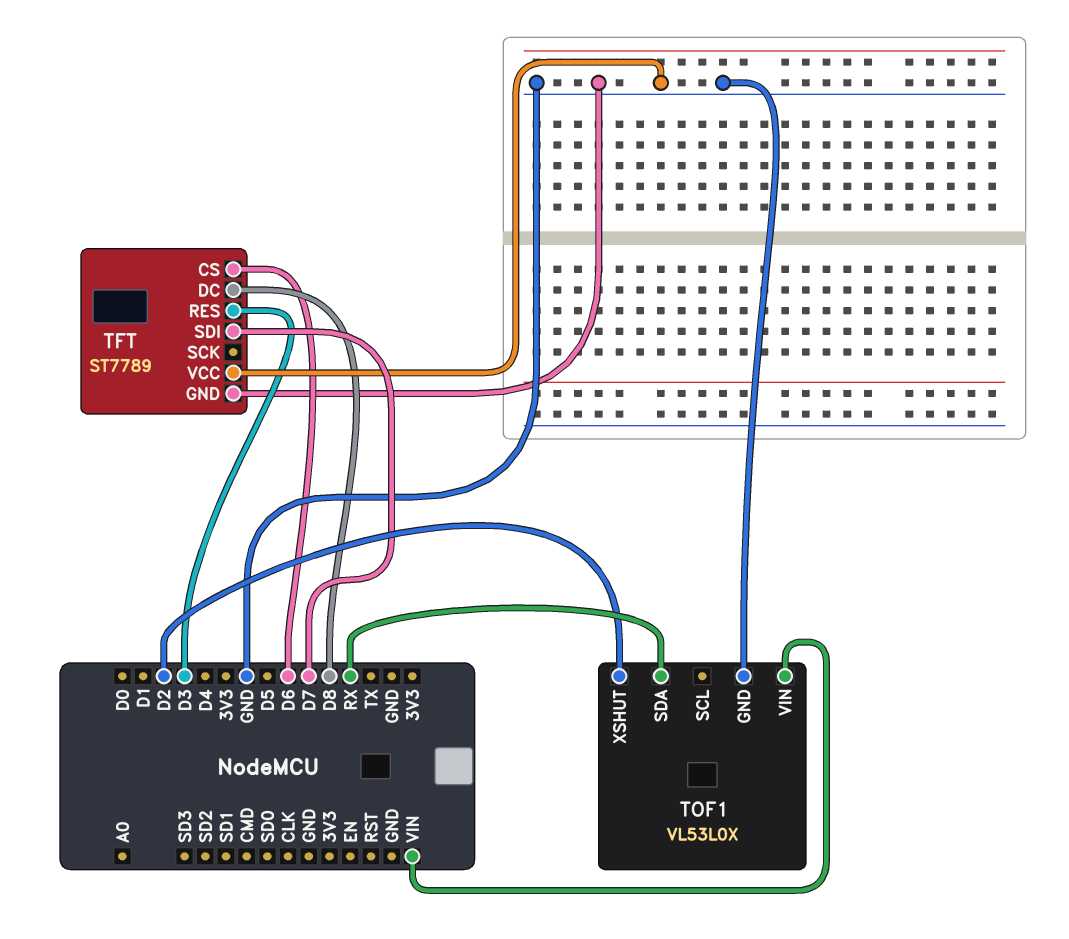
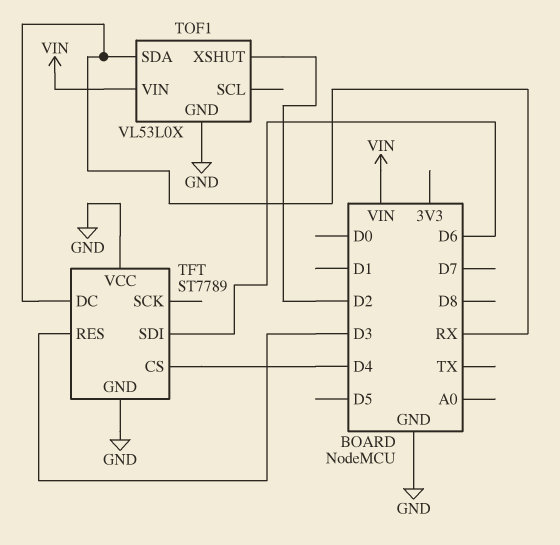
TFT pin CS: D6 -> D4
TFT pin DC: D8 -> RX
TFT pin SDI: D7 -> D6

